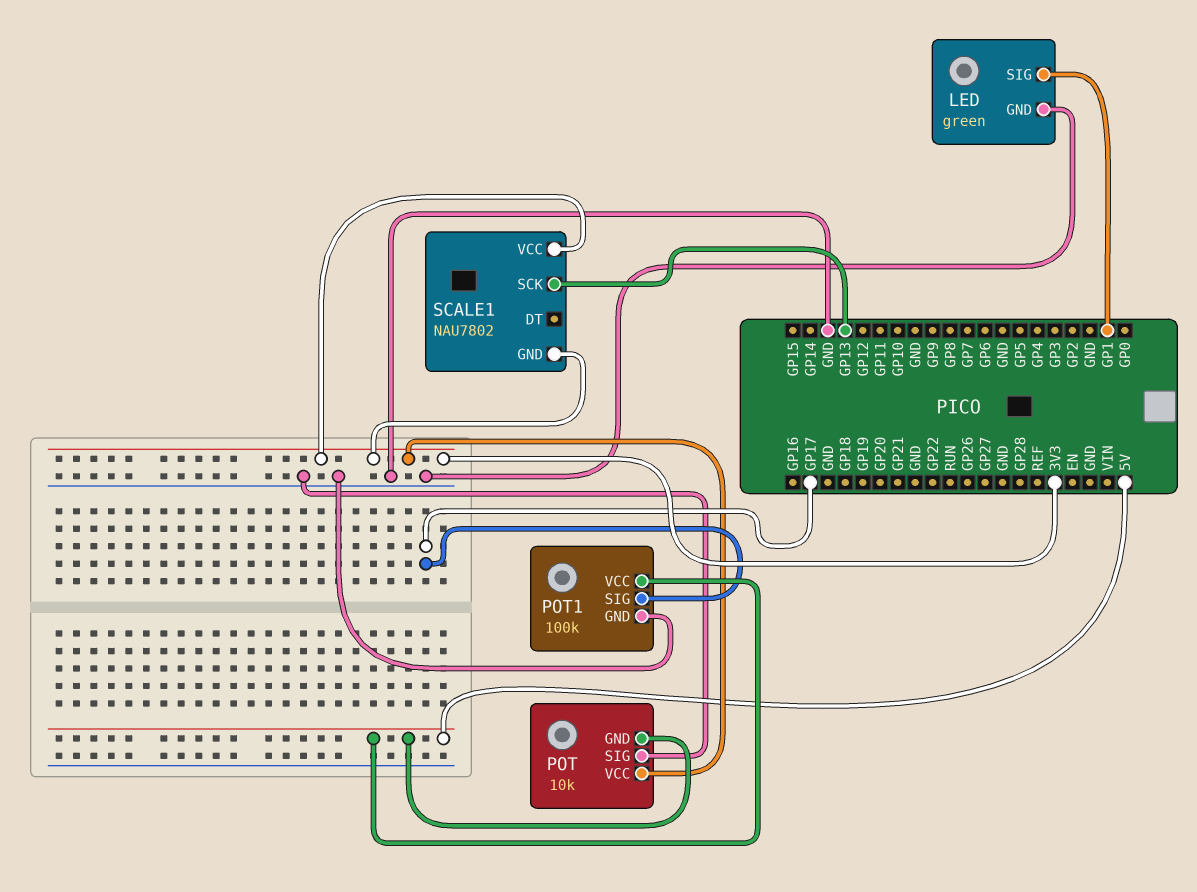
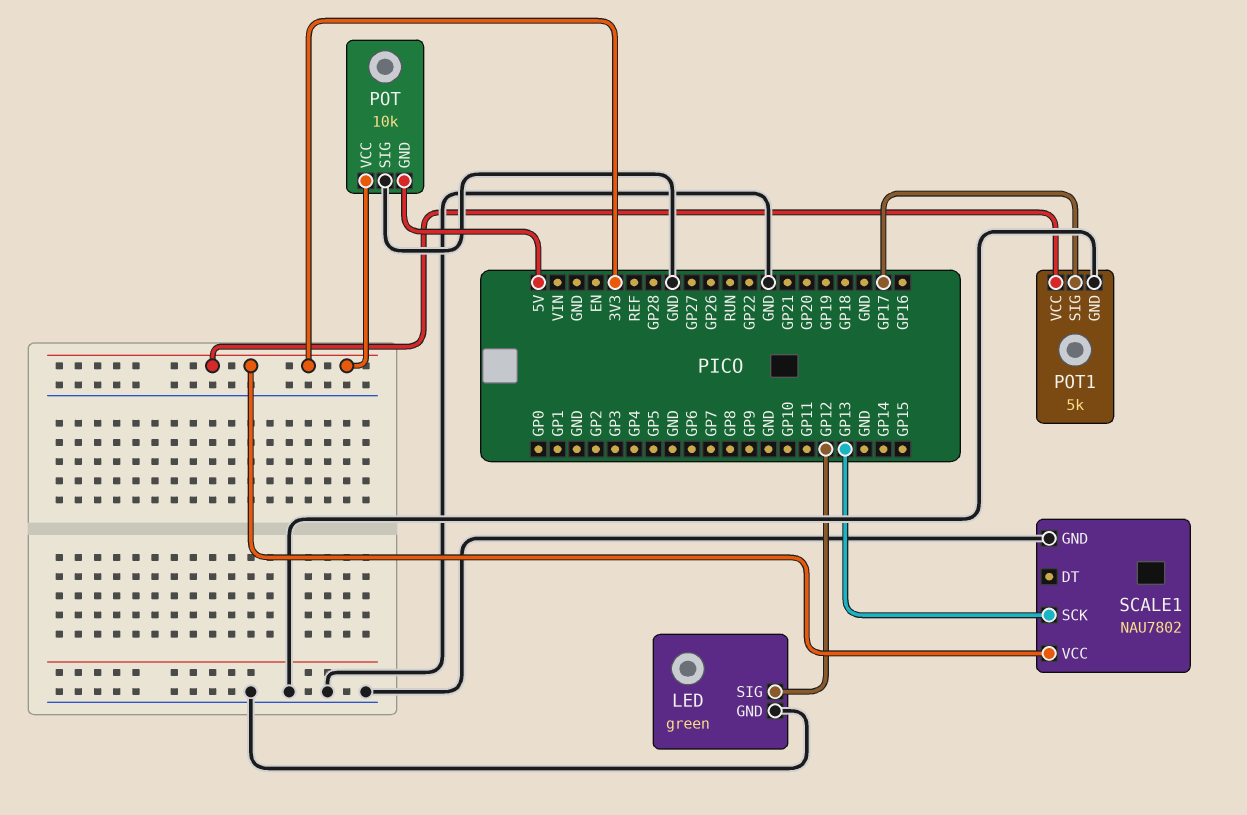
LED pin SIG: GP1 -> GP12
POT1: 100k -> 5k
POT1 pin VCC: 5V -> 3V3
SCALE1 pin GND: 3V3 -> GND

